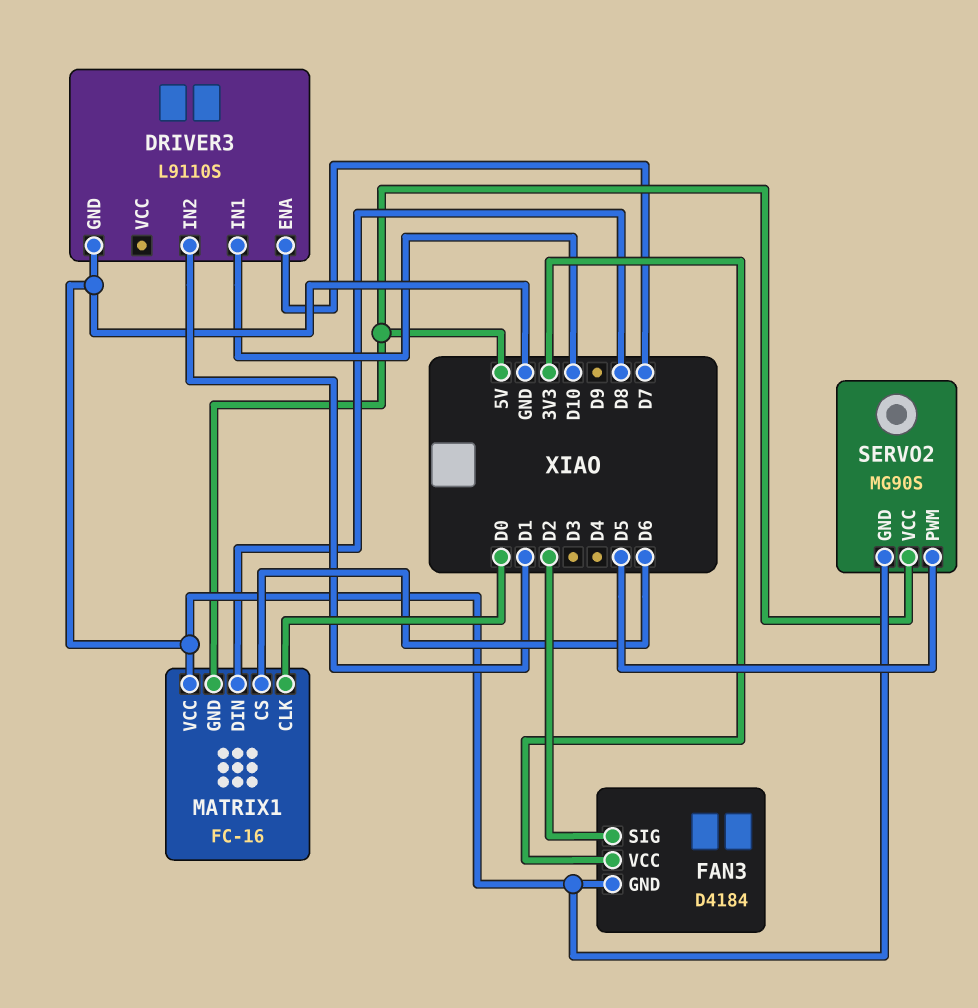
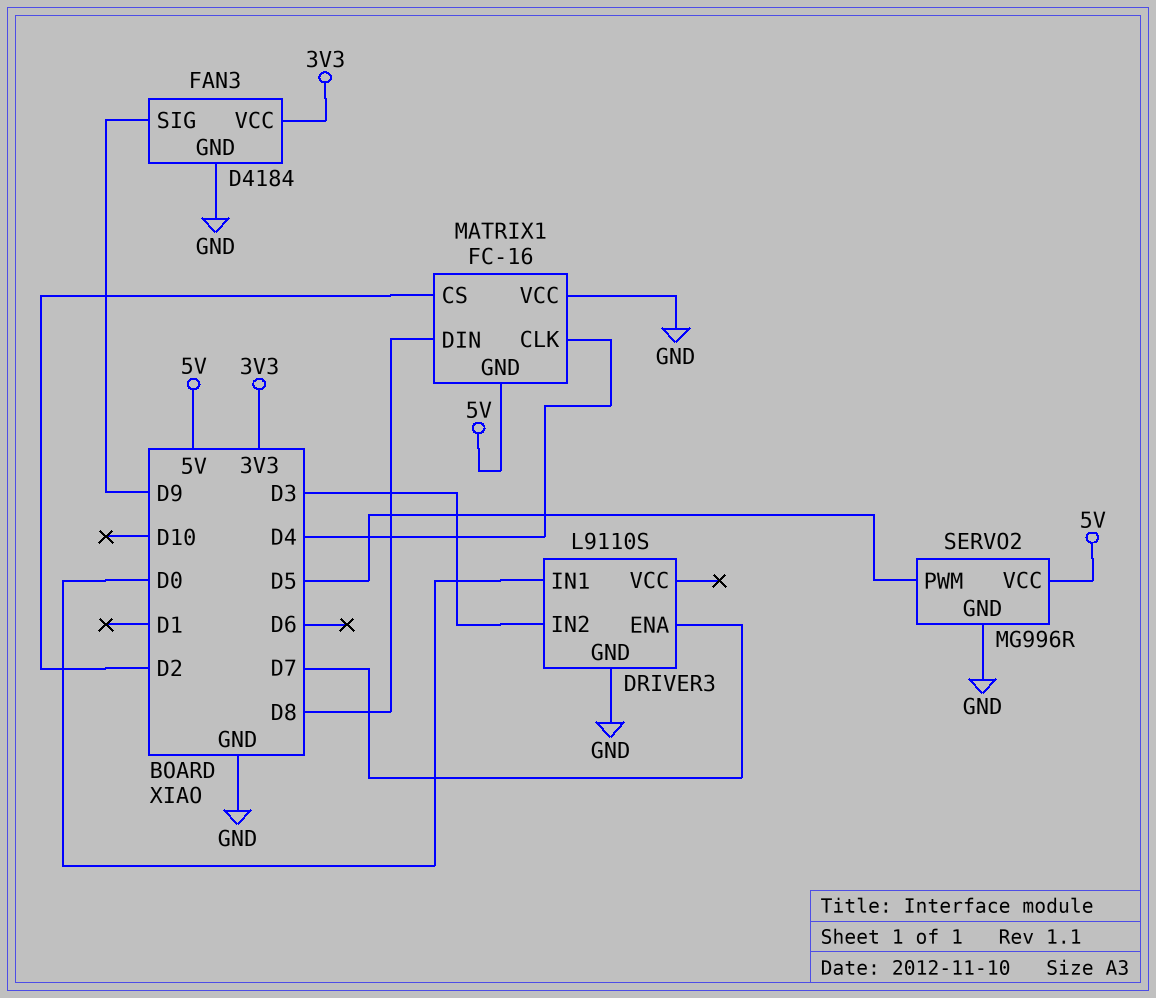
DRIVER3 pin IN1: D10 -> D0
DRIVER3 pin IN2: D1 -> D3
FAN3 pin SIG: D2 -> D9
MATRIX1 pin CLK: D0 -> D4
MATRIX1 pin CS: D6 -> D2
SERVO2: MG90S -> MG996R

